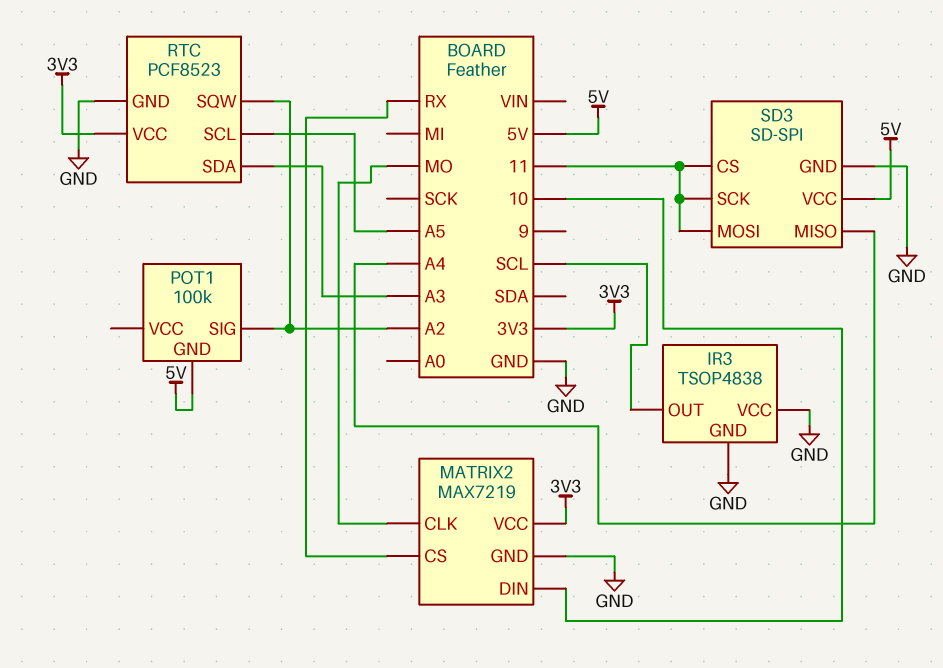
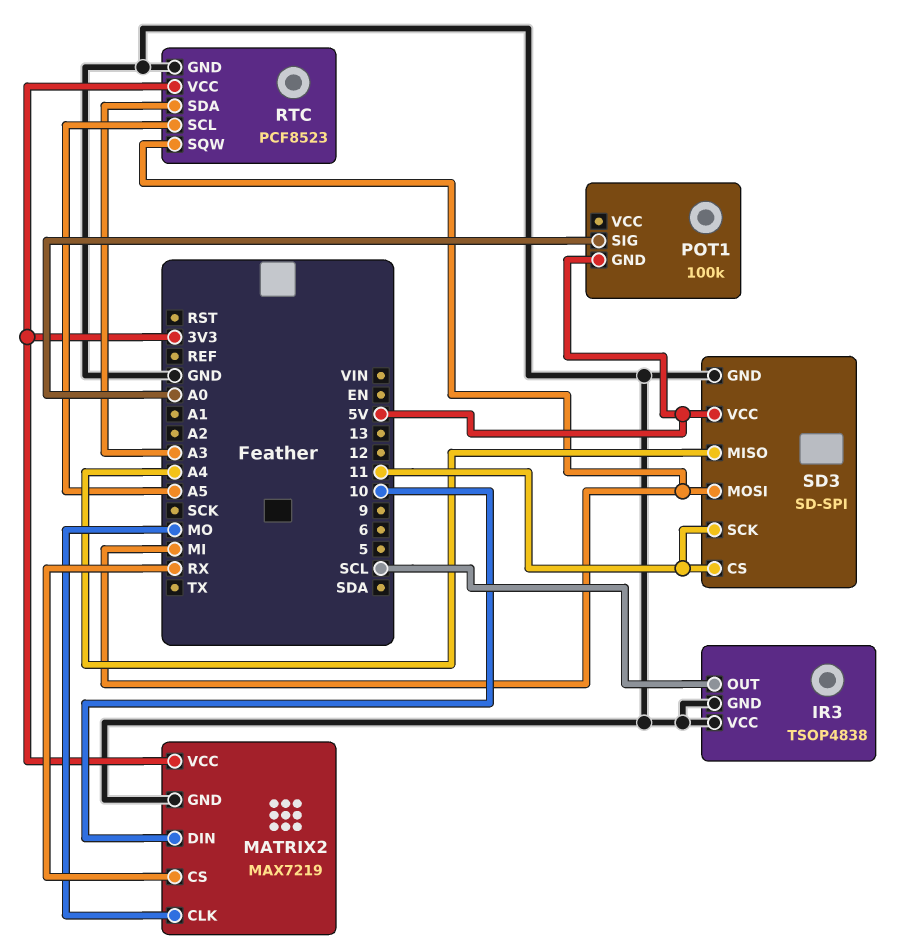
POT1 pin SIG: A2 -> A0
RTC pin SQW: A2 -> MI
SD3 pin MOSI: 11 -> MI

